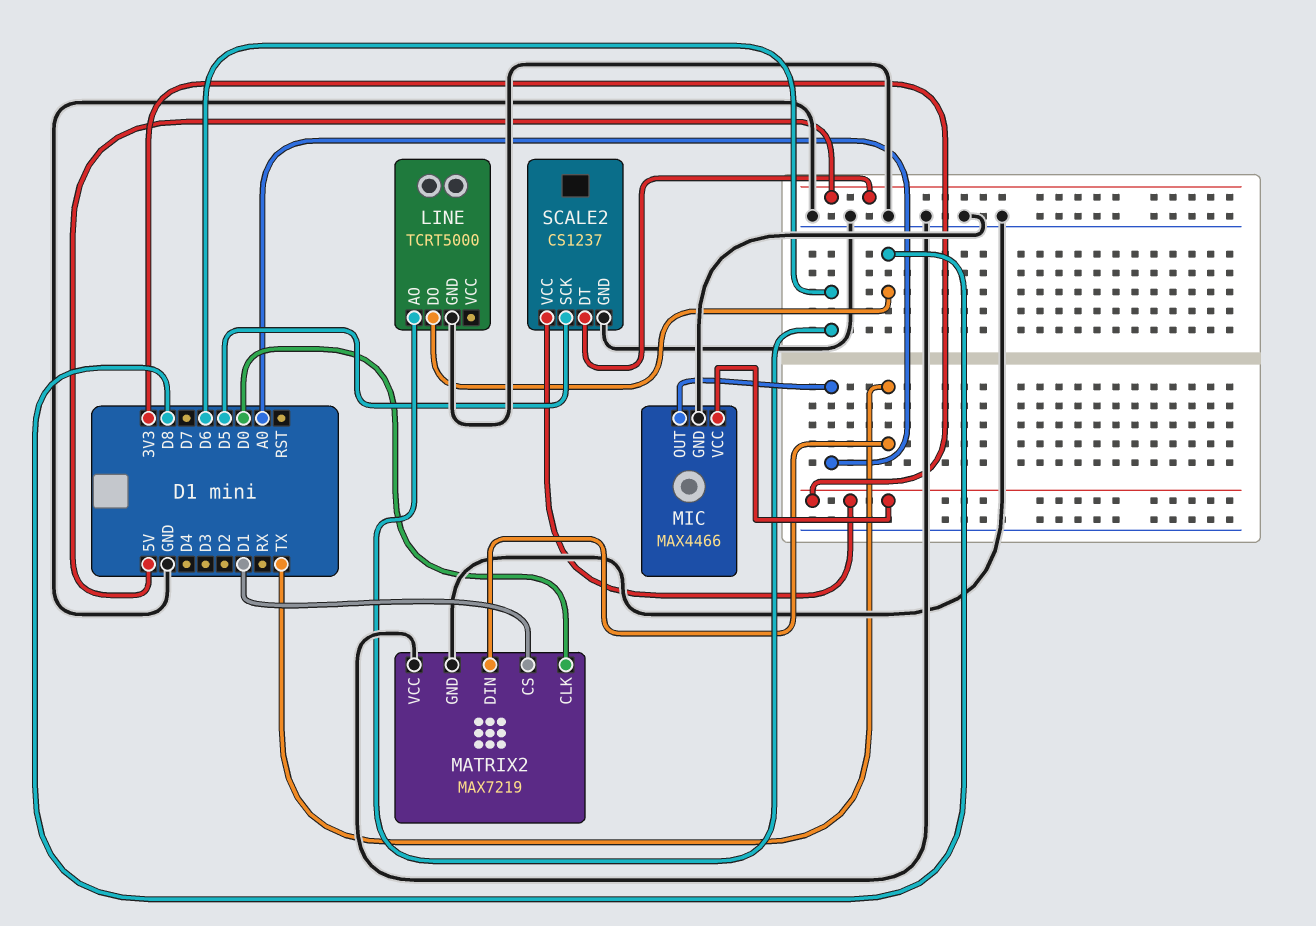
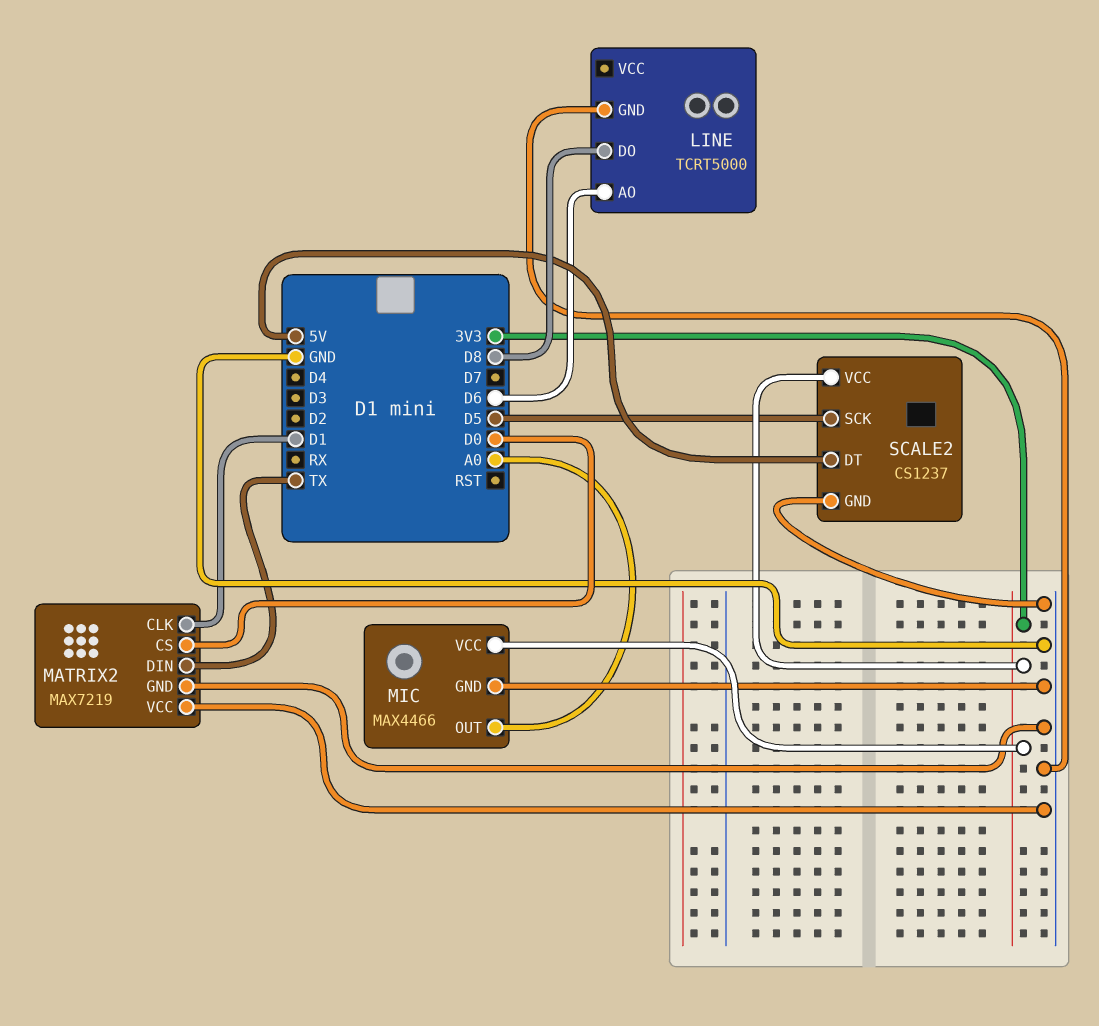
MATRIX2 pin CLK: D0 -> D1
MATRIX2 pin CS: D1 -> D0

